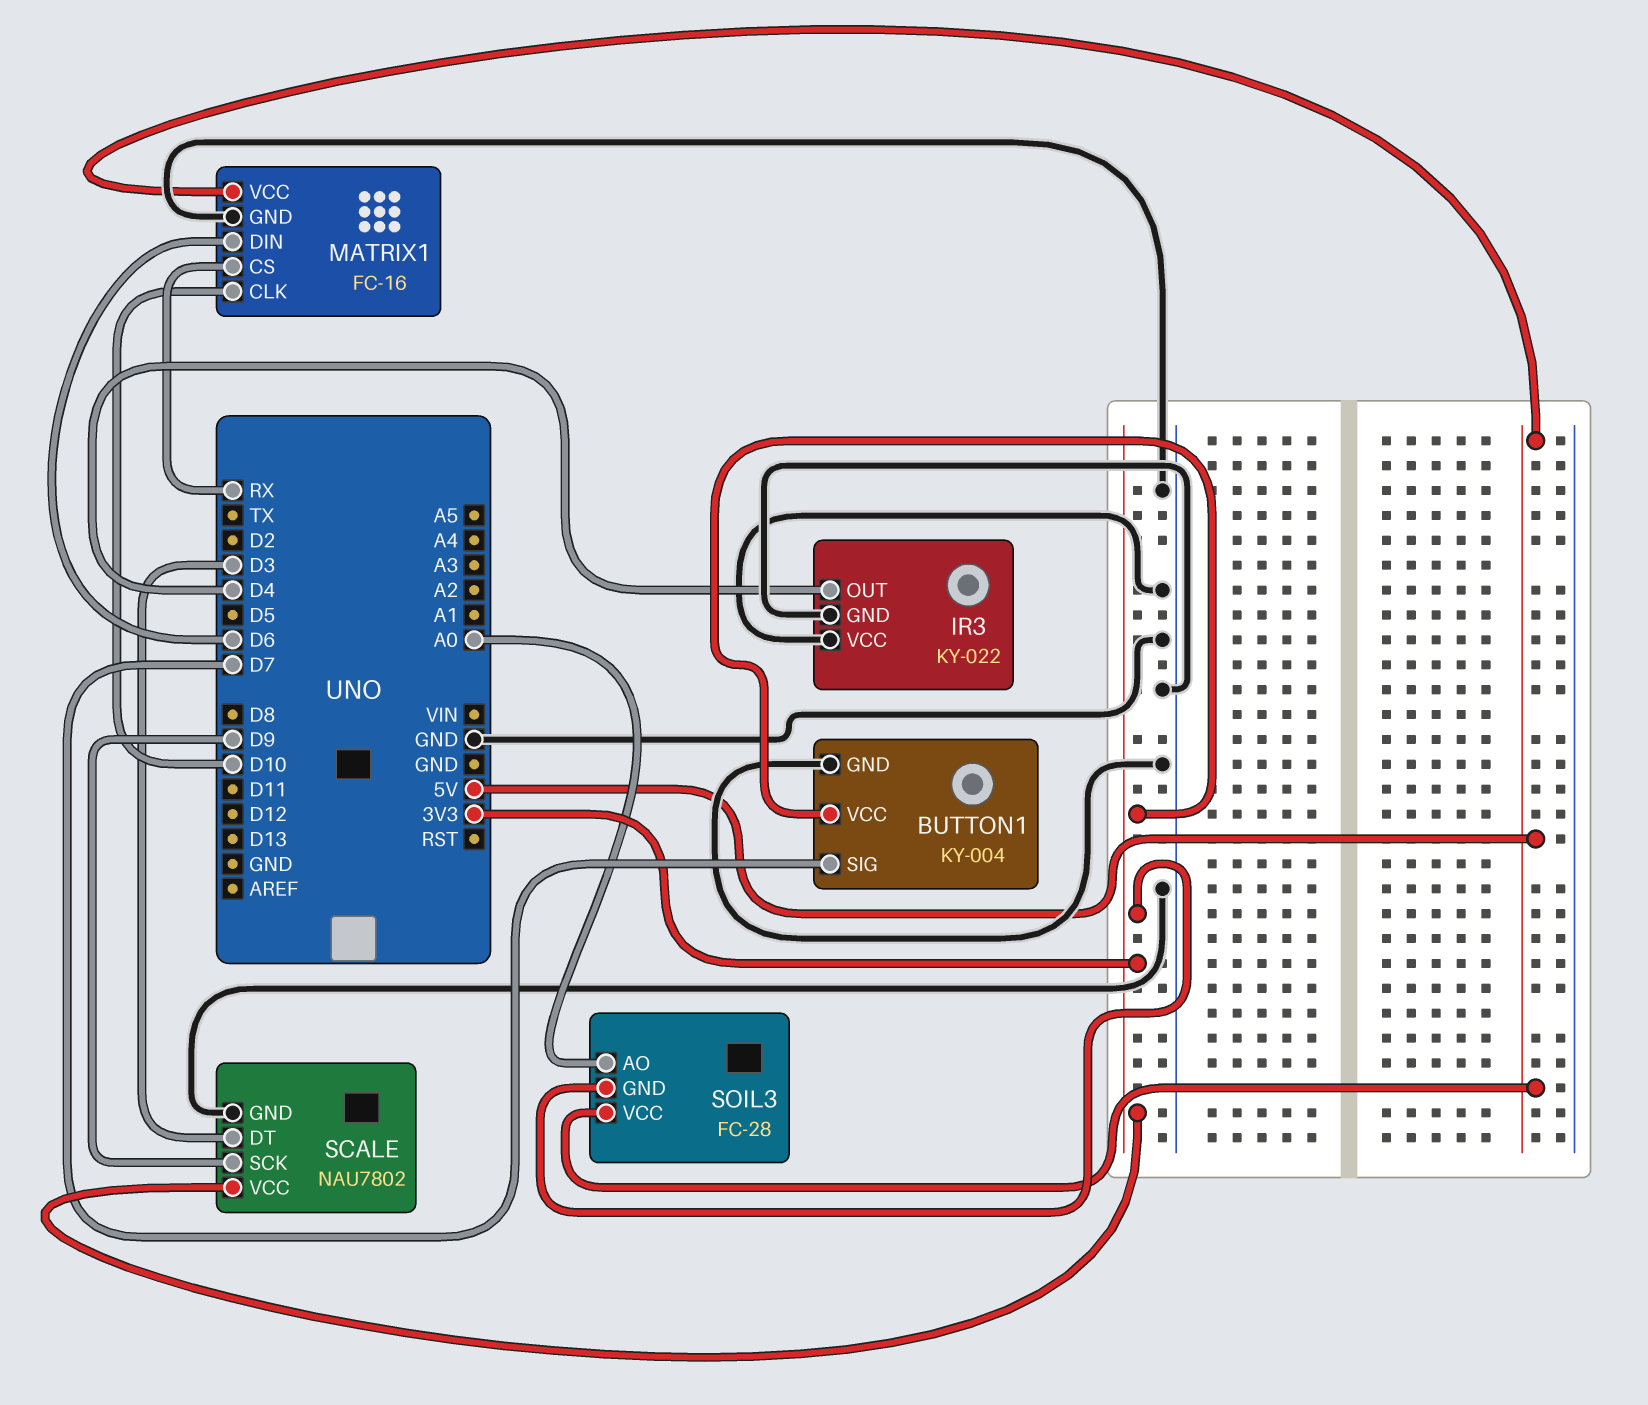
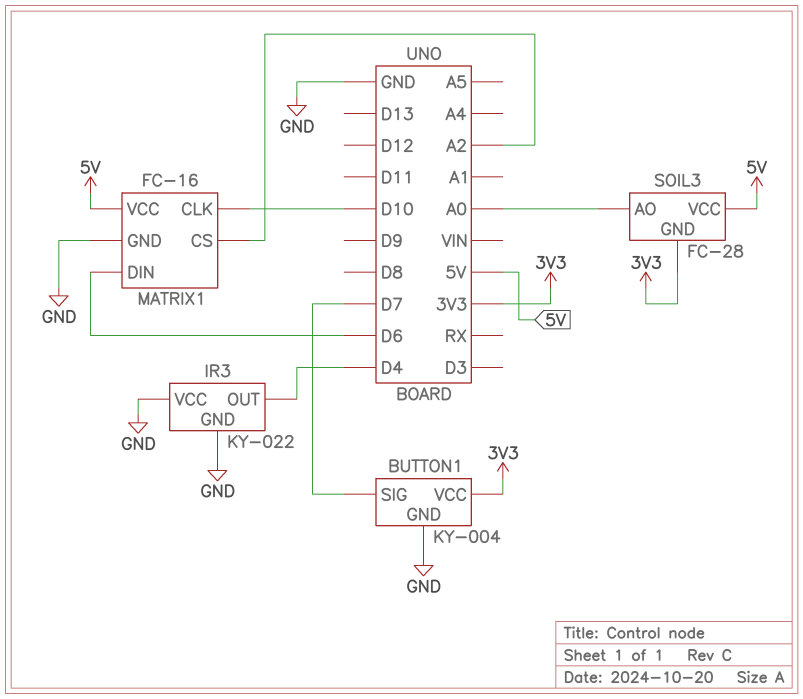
MATRIX1 pin CS: RX -> A2
SCALE: NAU7802 -> none
SCALE pin DT: D3 -> none
SCALE pin GND: GND -> none
SCALE pin SCK: D9 -> none
SCALE pin VCC: 3V3 -> none

